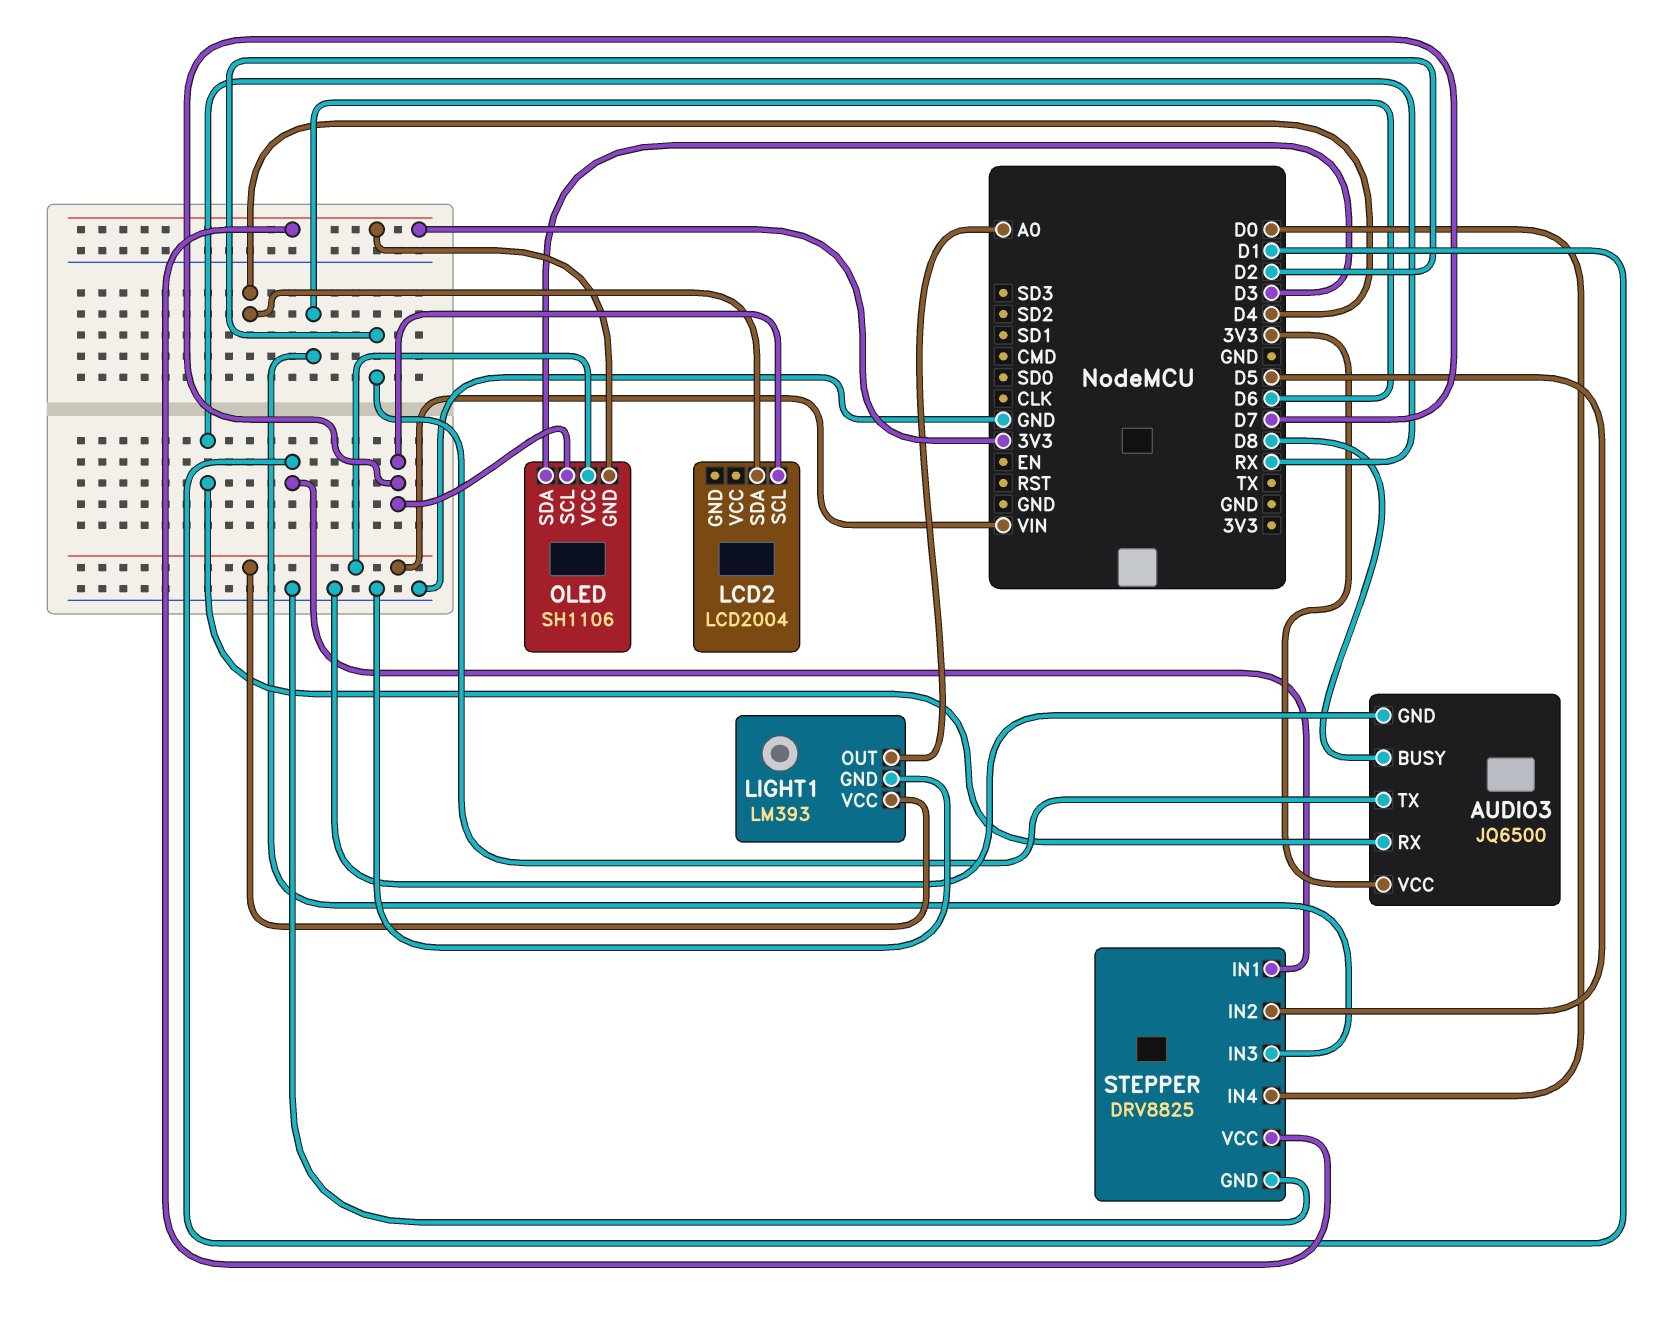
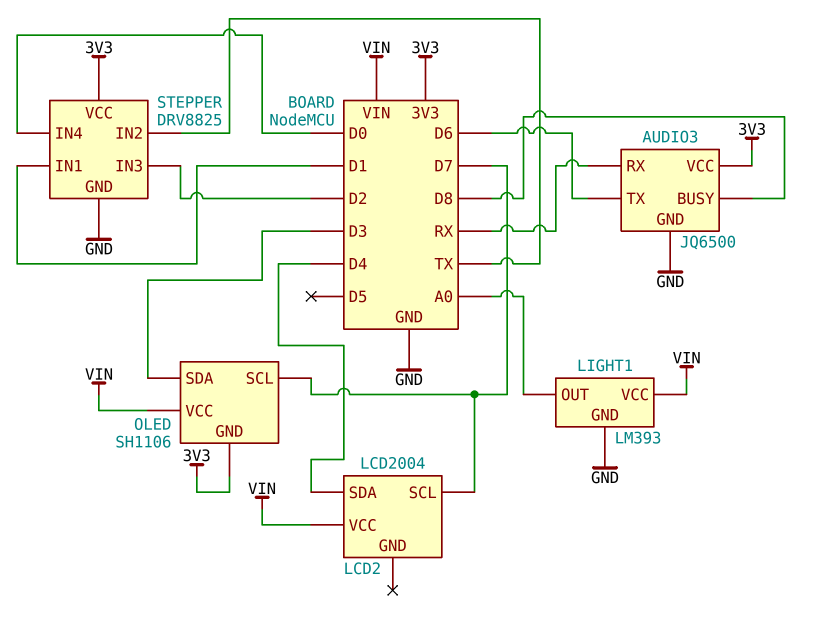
AUDIO3 pin TX: D2 -> D6
LCD2 pin VCC: none -> VIN
STEPPER pin IN2: D5 -> TX
STEPPER pin IN3: D6 -> D2

